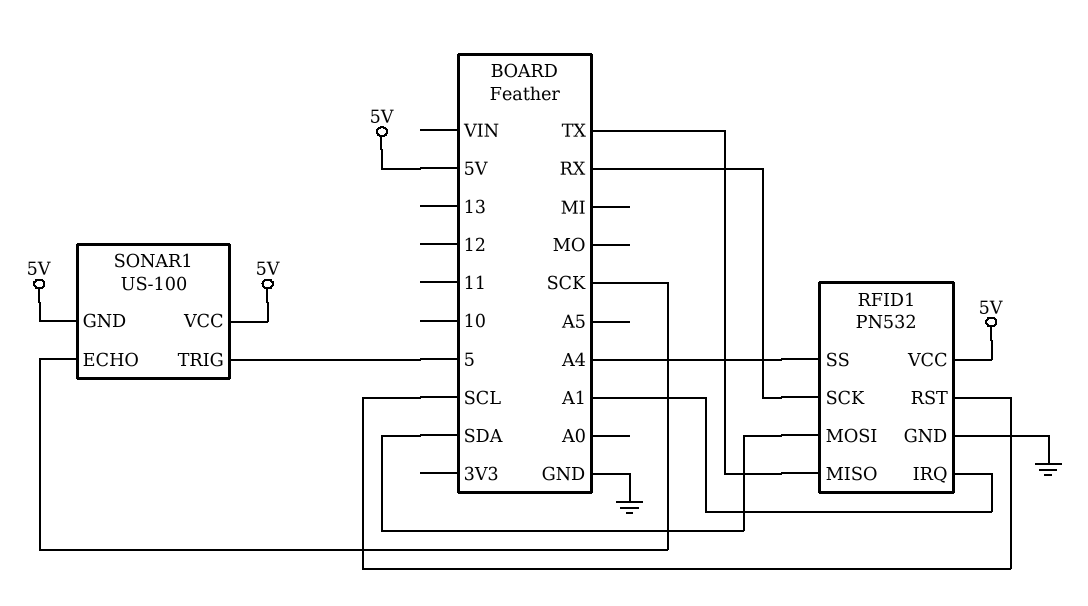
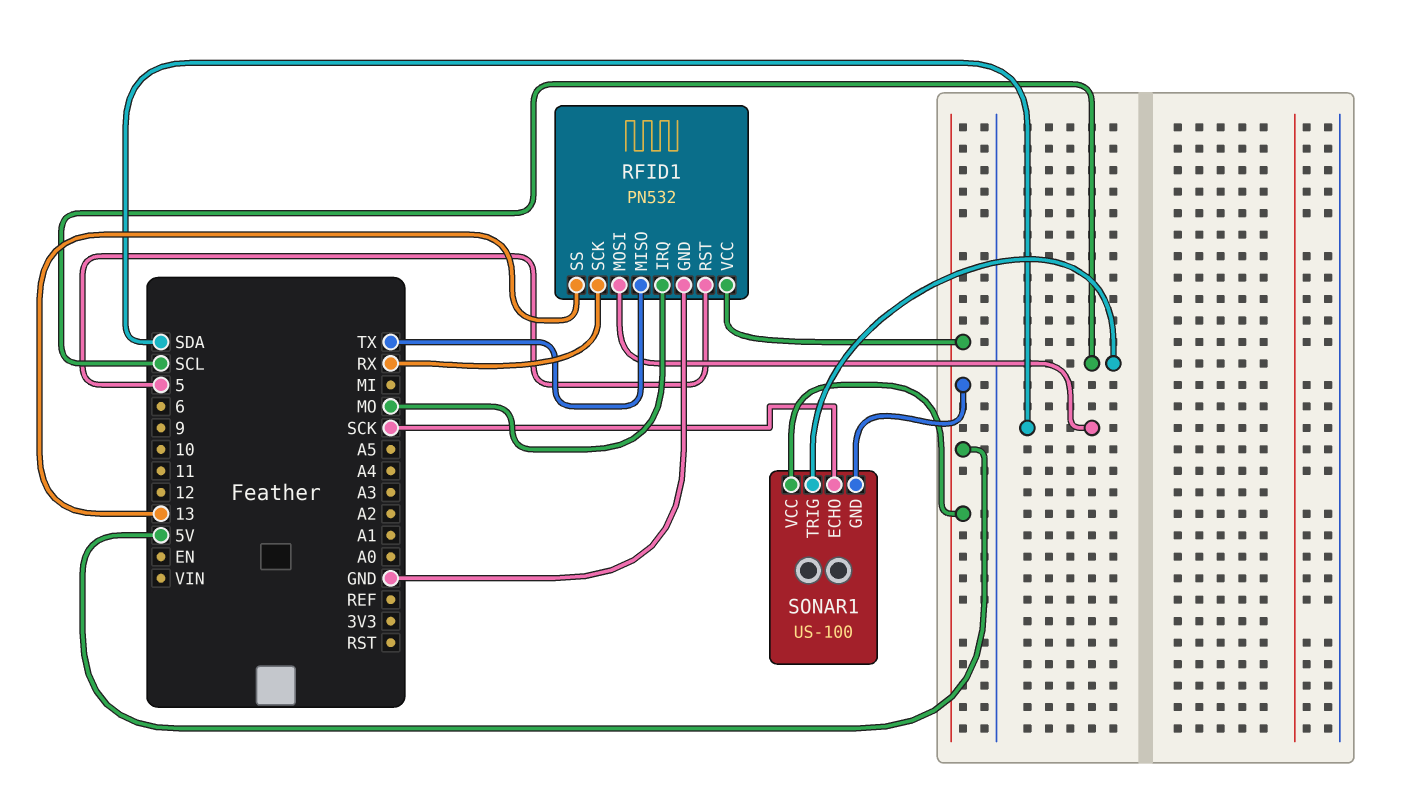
RFID1 pin IRQ: A1 -> MO
RFID1 pin RST: SCL -> 5
RFID1 pin SS: A4 -> 13
SONAR1 pin TRIG: 5 -> SCL

